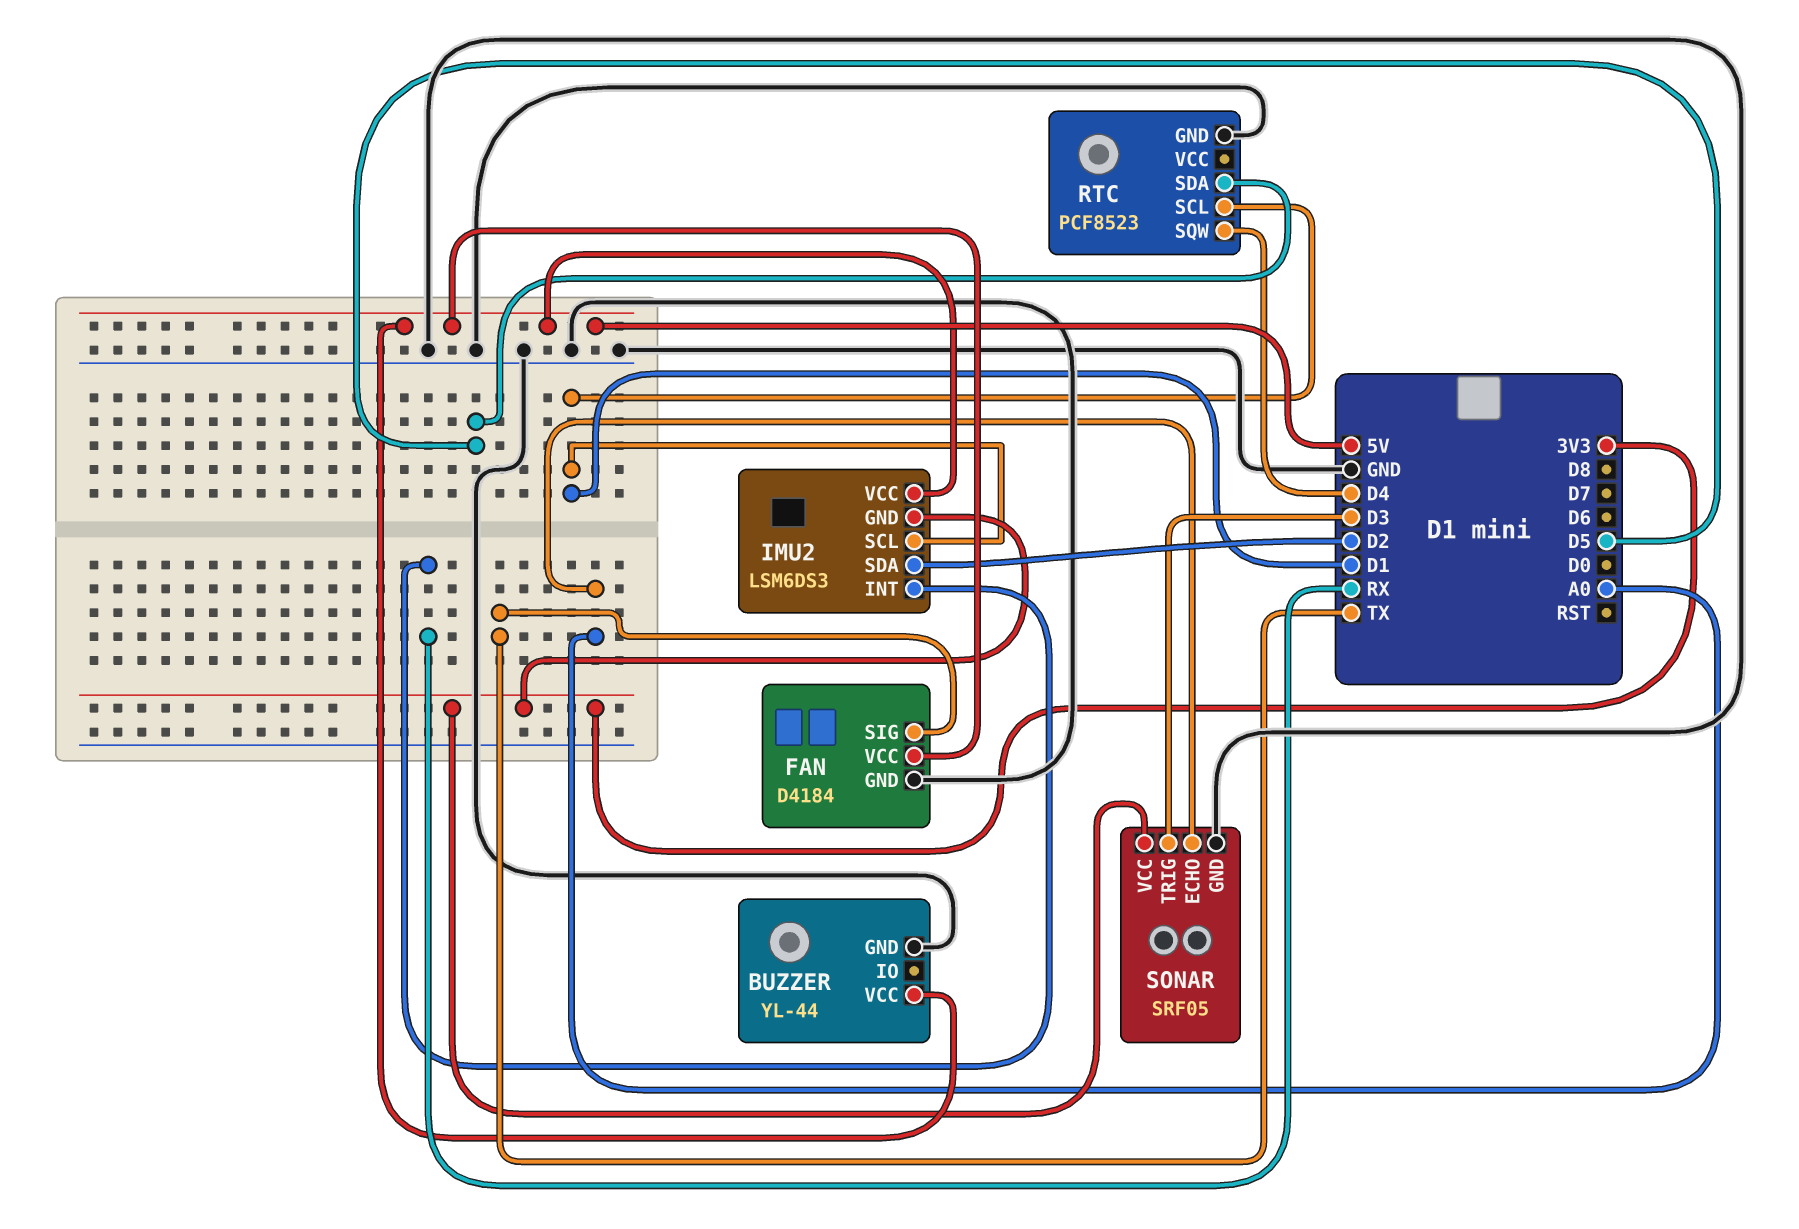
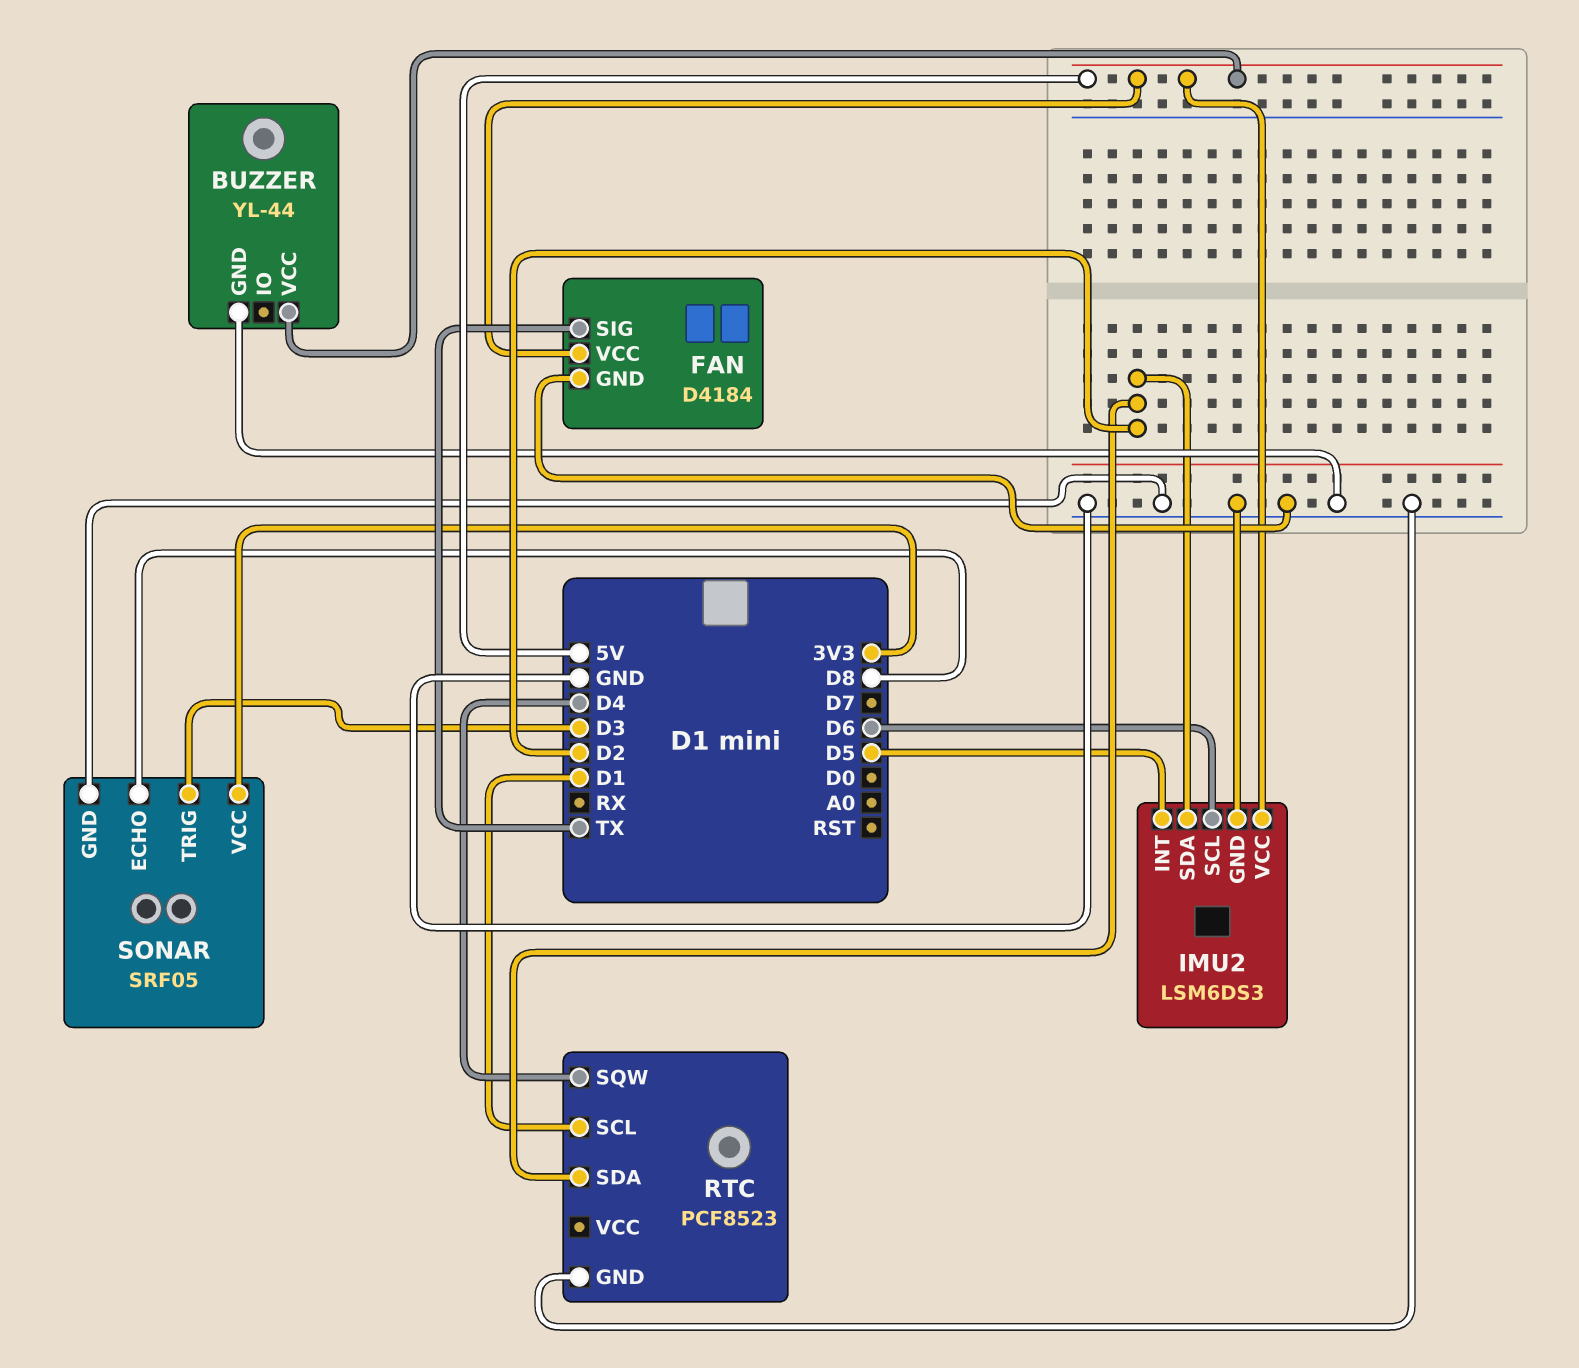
IMU2 pin GND: 3V3 -> GND
IMU2 pin INT: RX -> D5
IMU2 pin SCL: D1 -> D6
RTC pin SDA: D5 -> D2
SONAR pin ECHO: A0 -> D8

